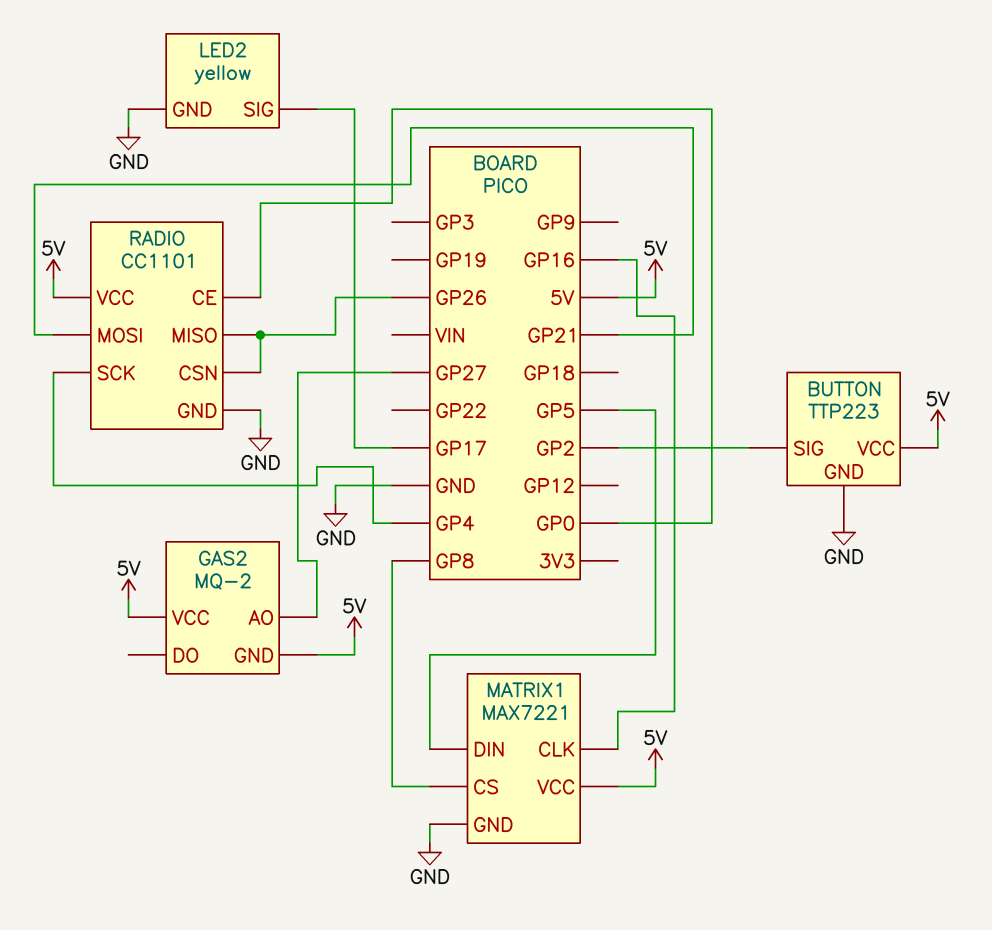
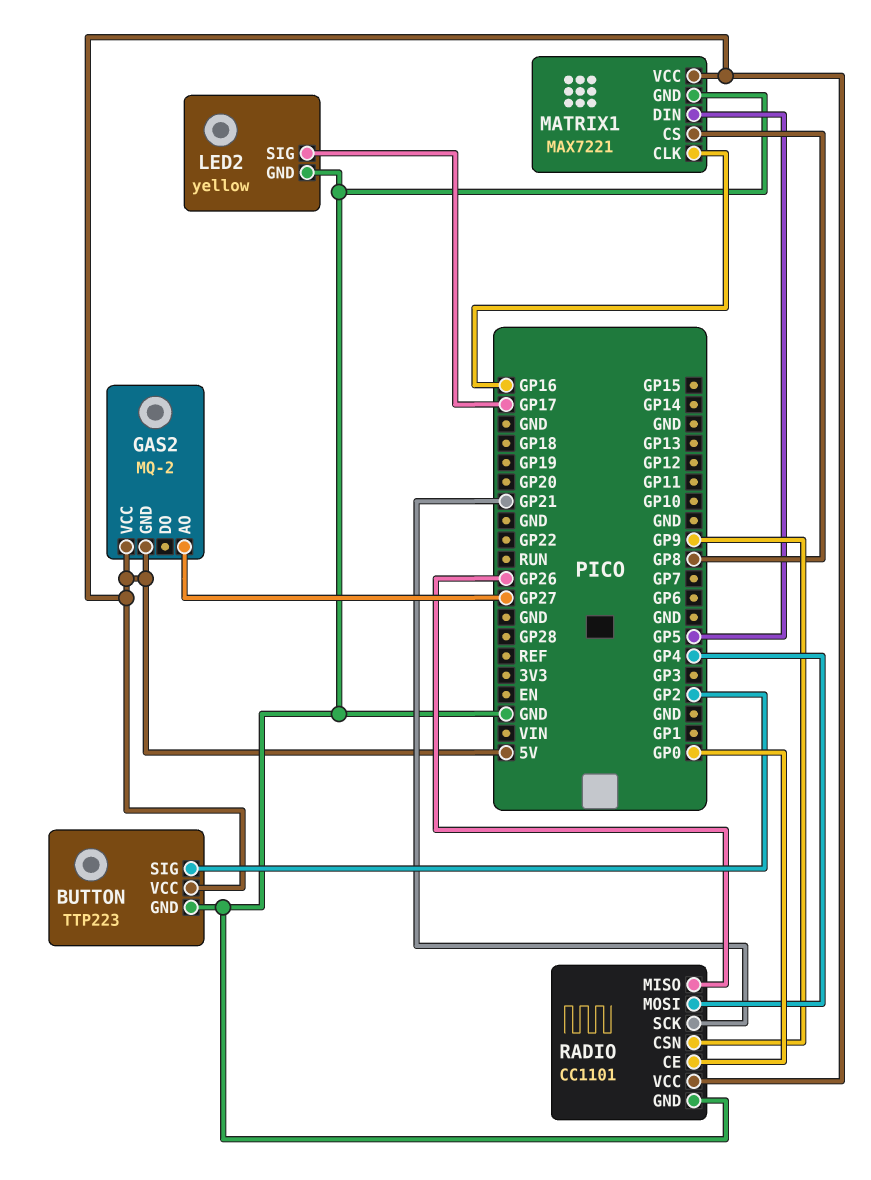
RADIO pin CSN: GP26 -> GP9
RADIO pin MOSI: GP21 -> GP4
RADIO pin SCK: GP4 -> GP21

